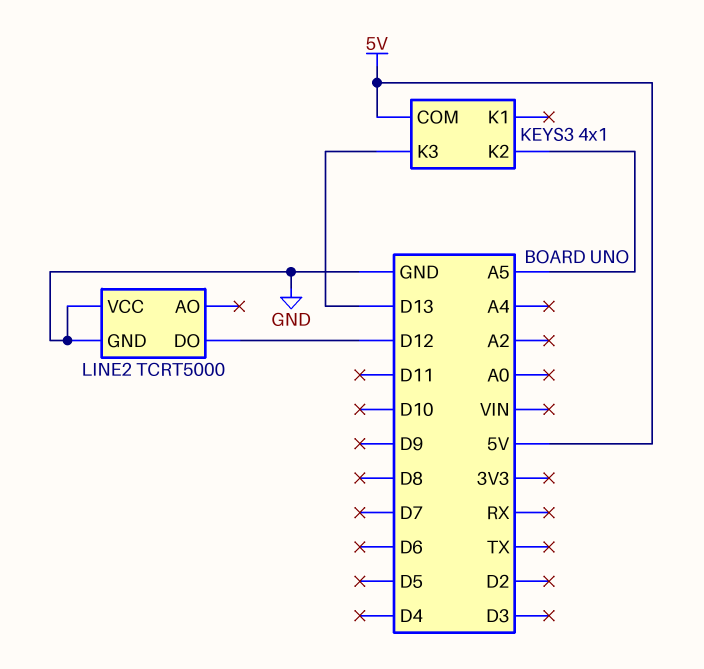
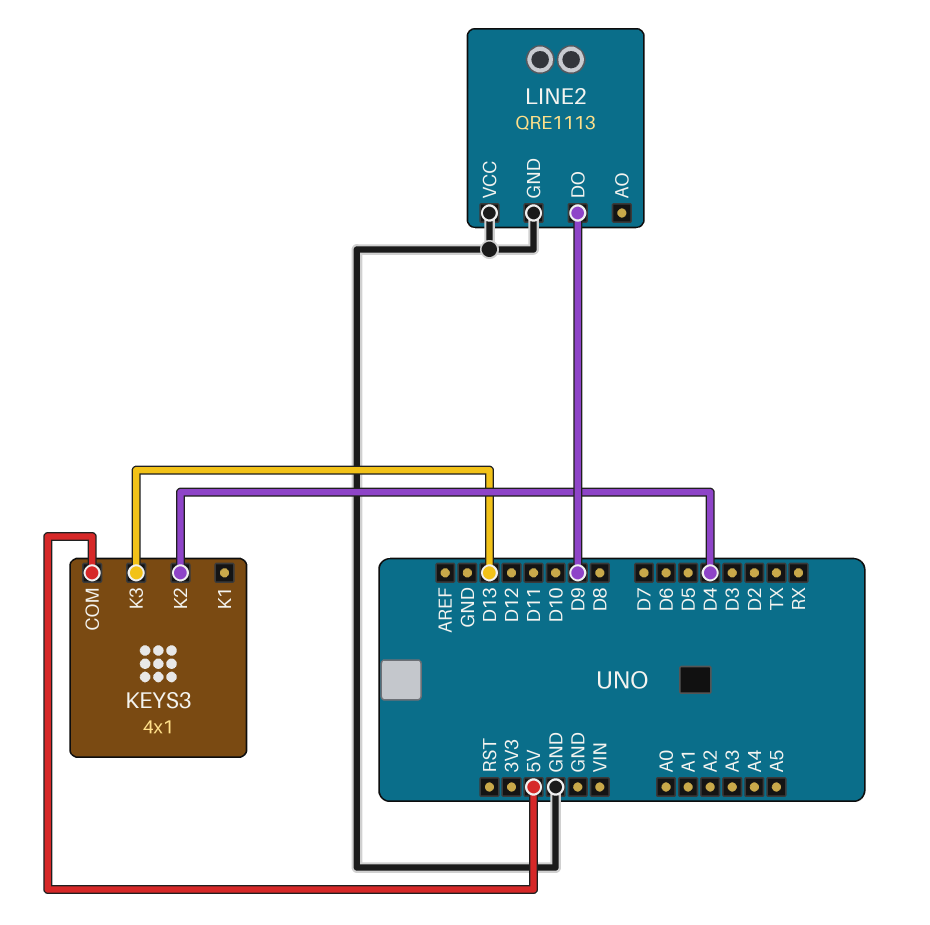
KEYS3 pin K2: A5 -> D4
LINE2: TCRT5000 -> QRE1113
LINE2 pin DO: D12 -> D9

